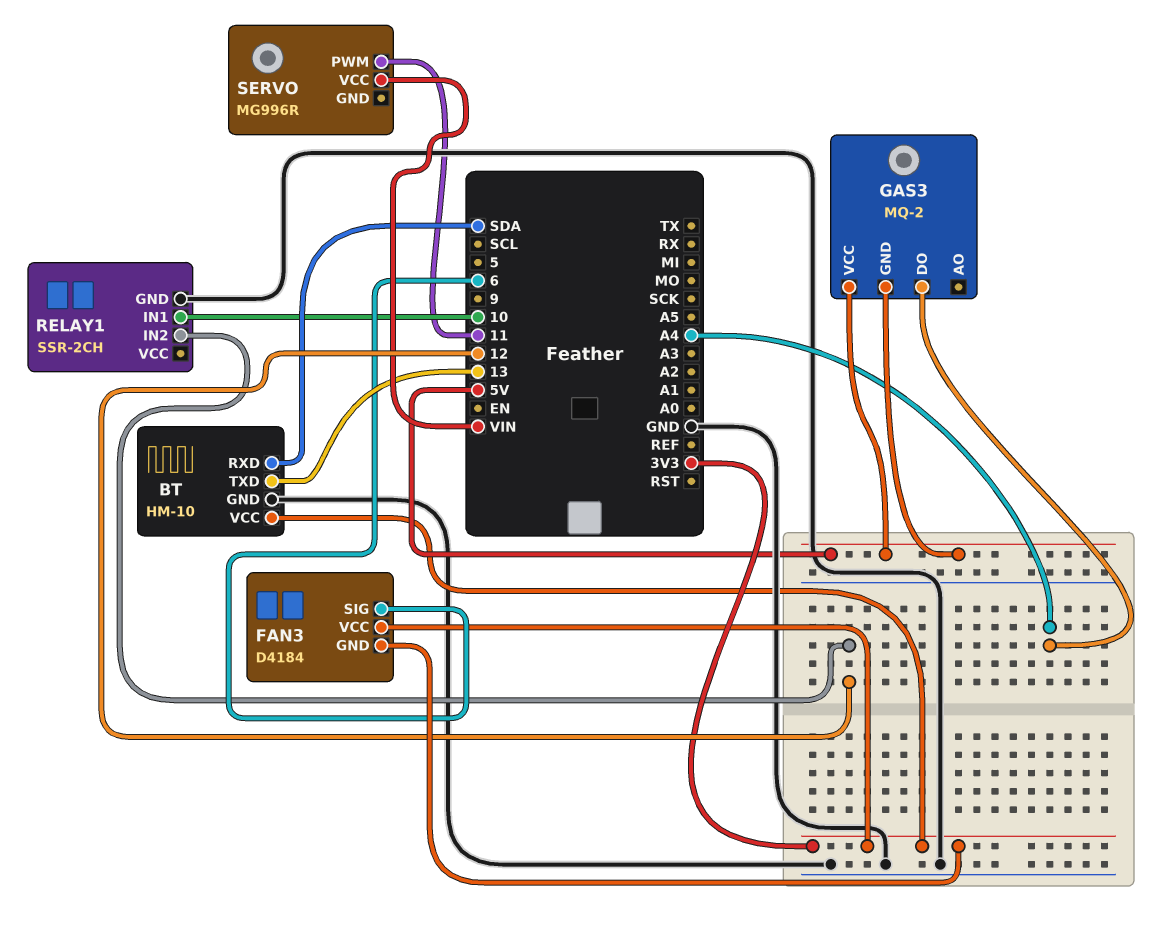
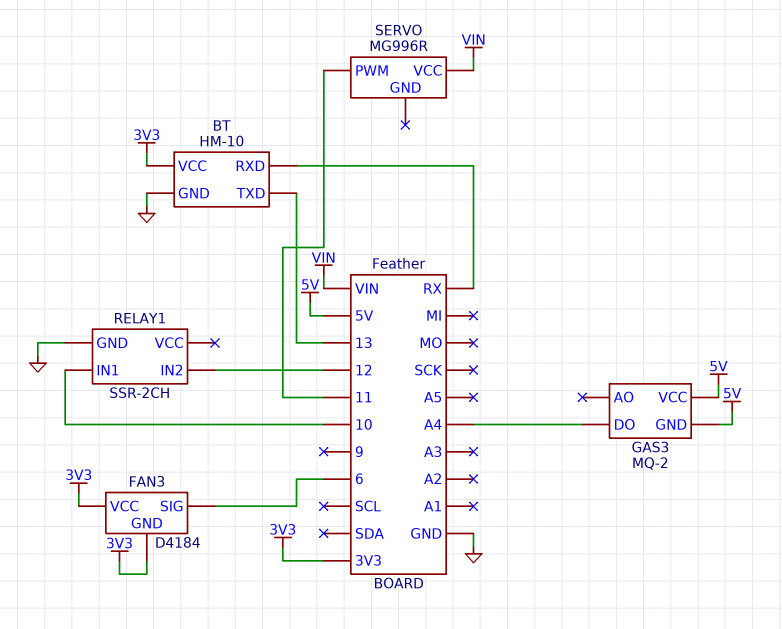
BT pin RXD: SDA -> RX

